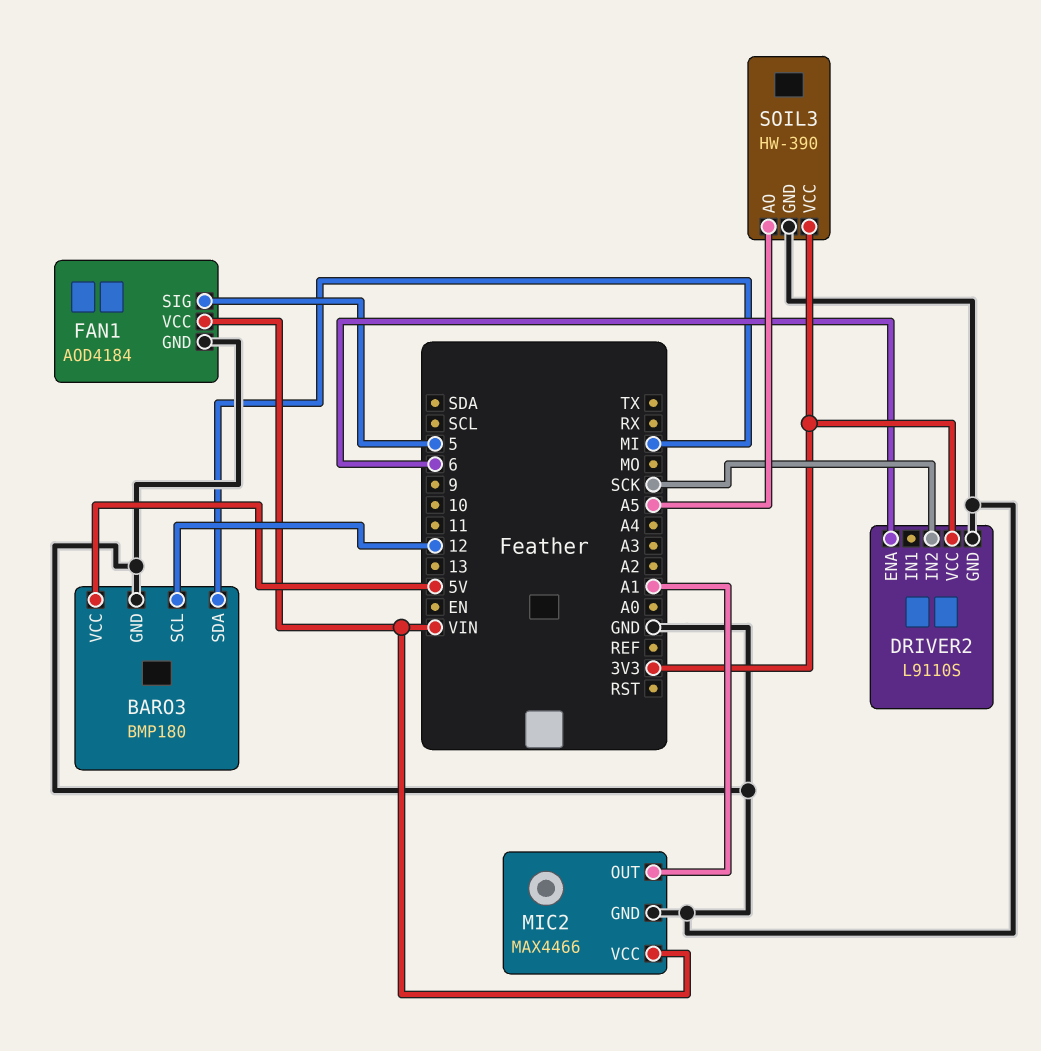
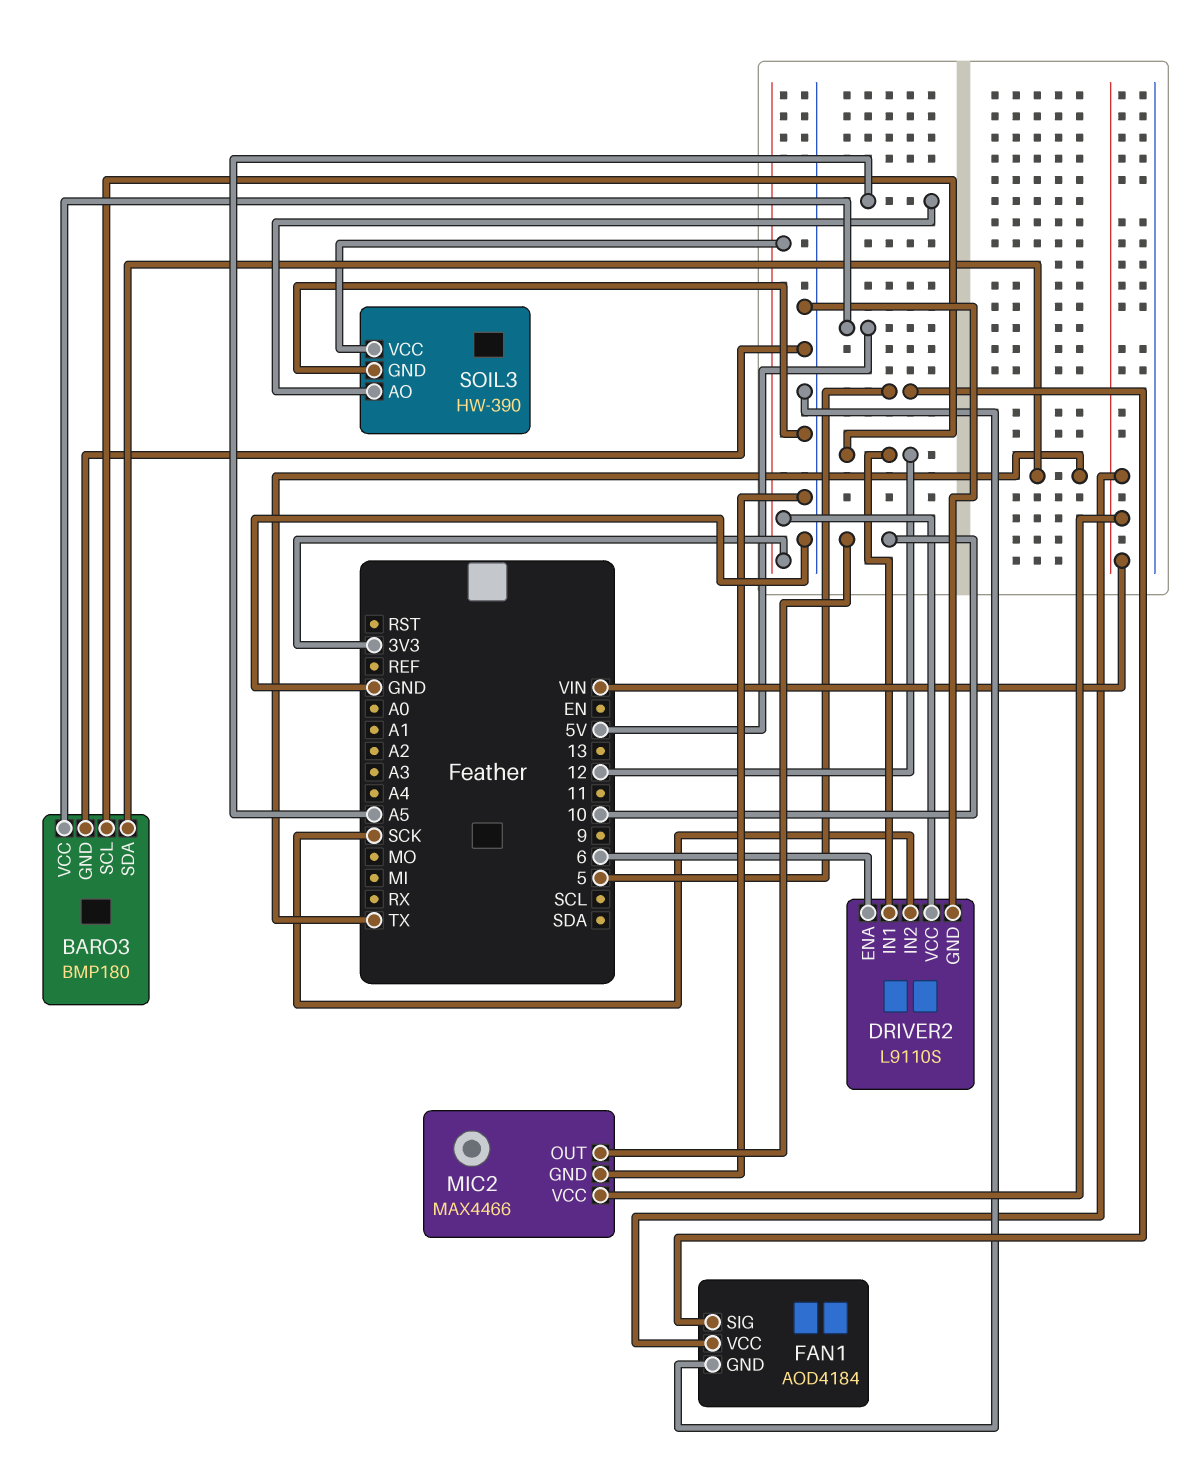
BARO3 pin SDA: MI -> TX
DRIVER2 pin IN1: none -> 12
MIC2 pin OUT: A1 -> 10

